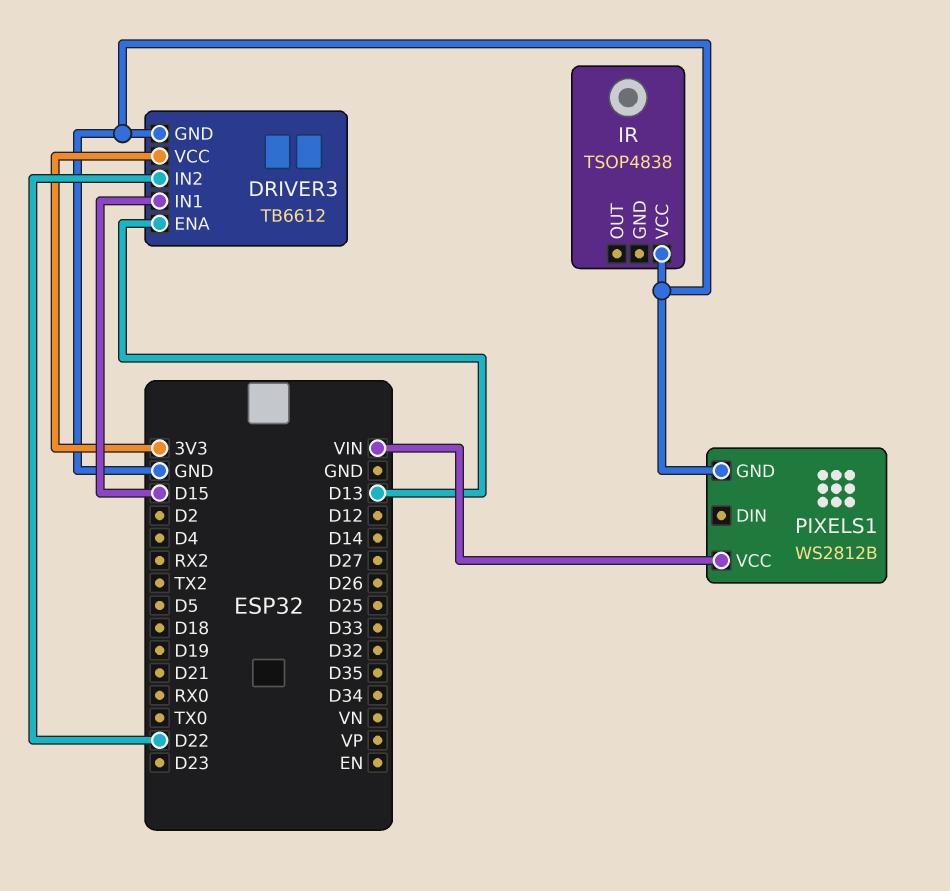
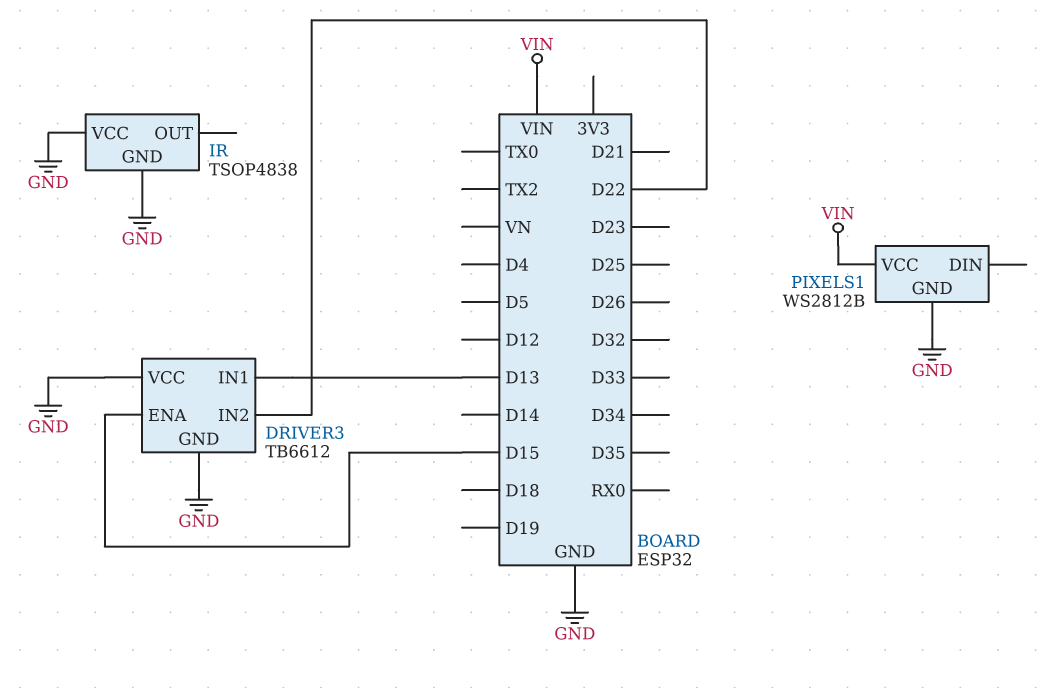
DRIVER3 pin ENA: D13 -> D15
DRIVER3 pin IN1: D15 -> D13
DRIVER3 pin VCC: 3V3 -> GND
IR pin GND: none -> GND

